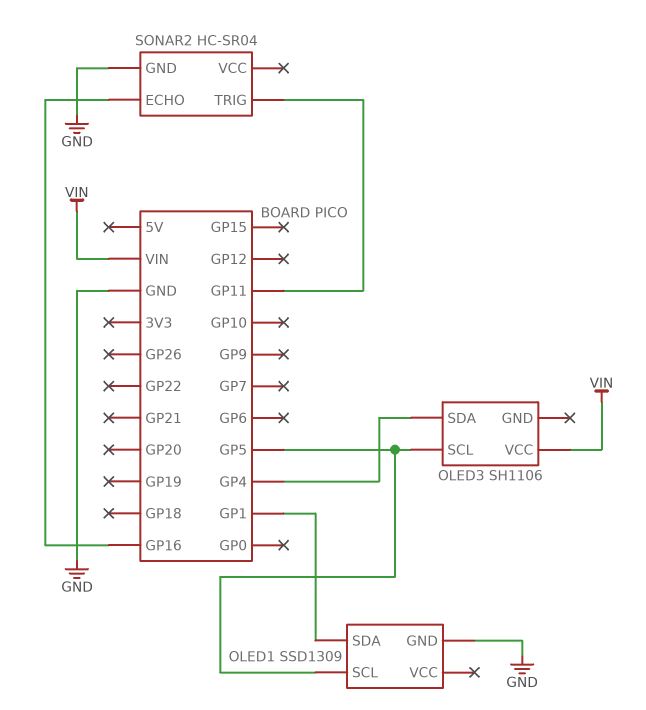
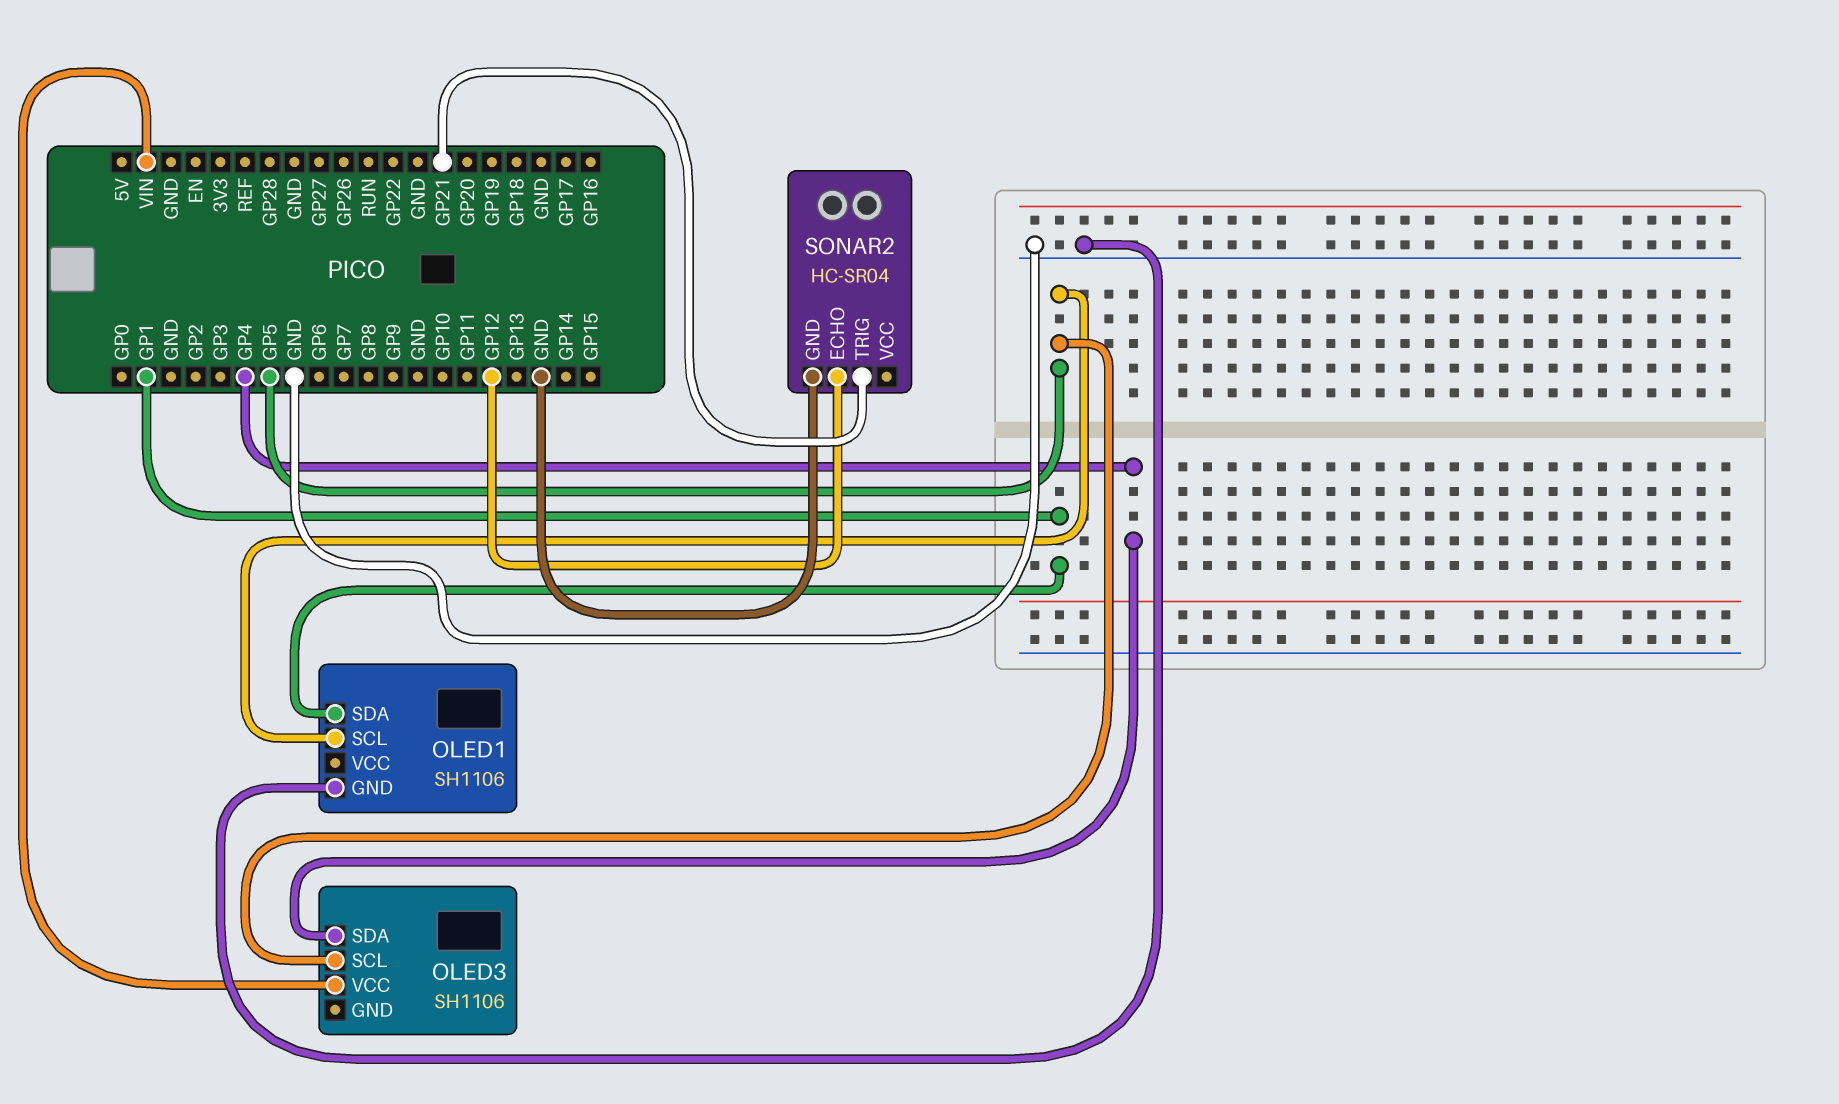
OLED1: SSD1309 -> SH1106
SONAR2 pin ECHO: GP16 -> GP12
SONAR2 pin TRIG: GP11 -> GP21

